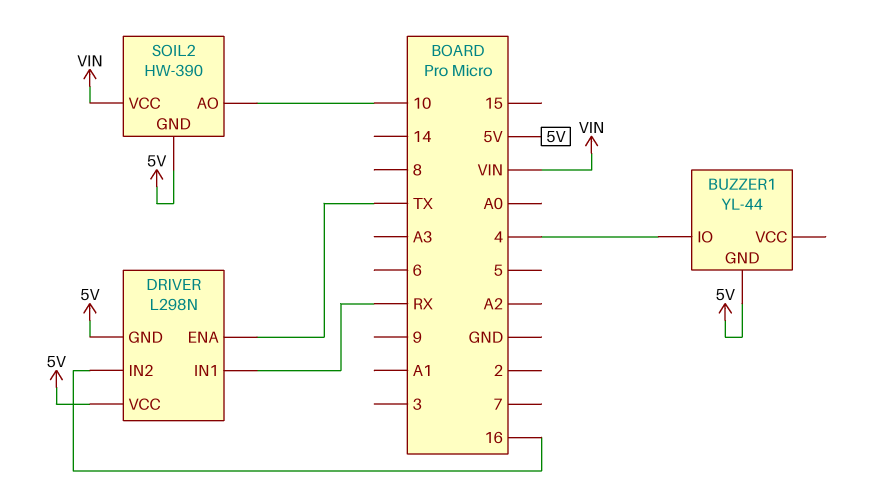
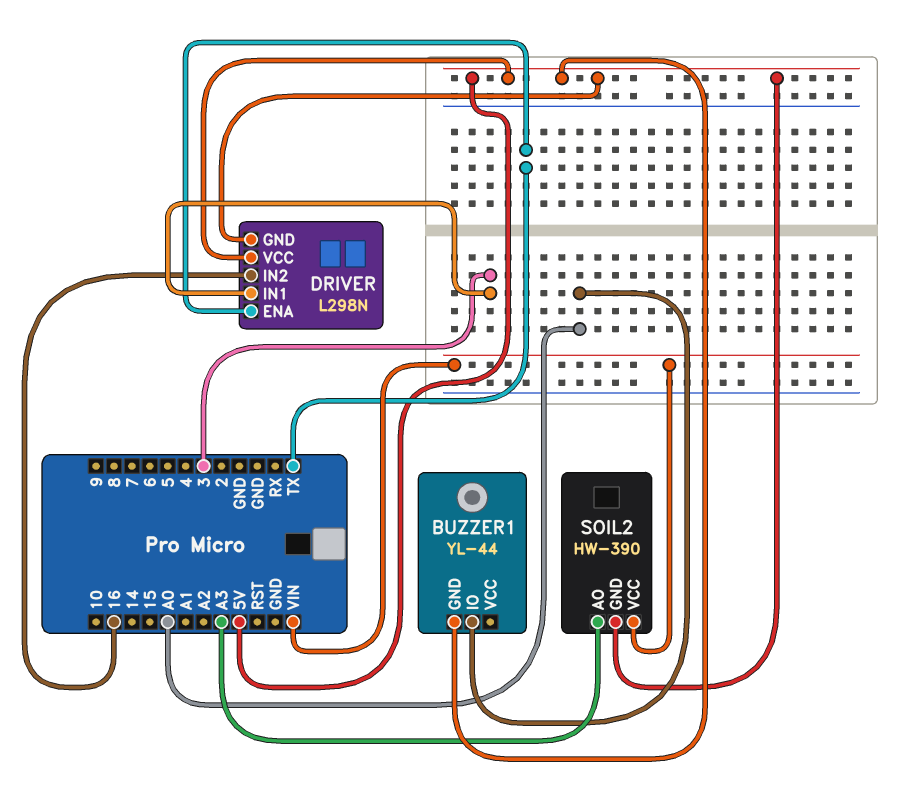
BUZZER1 pin IO: 4 -> A0
DRIVER pin IN1: RX -> 3
SOIL2 pin AO: 10 -> A3

